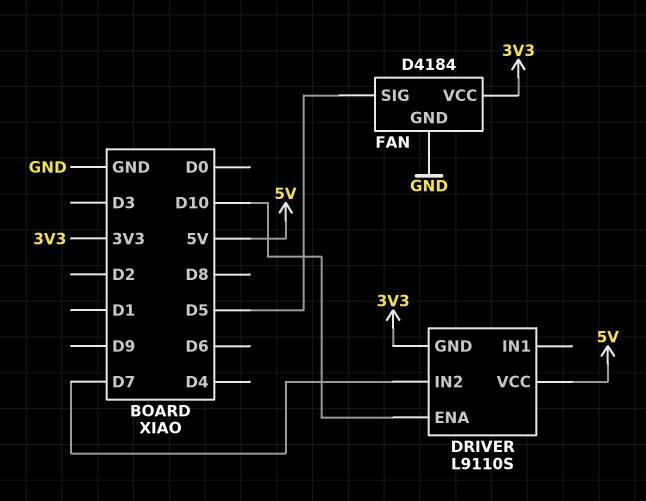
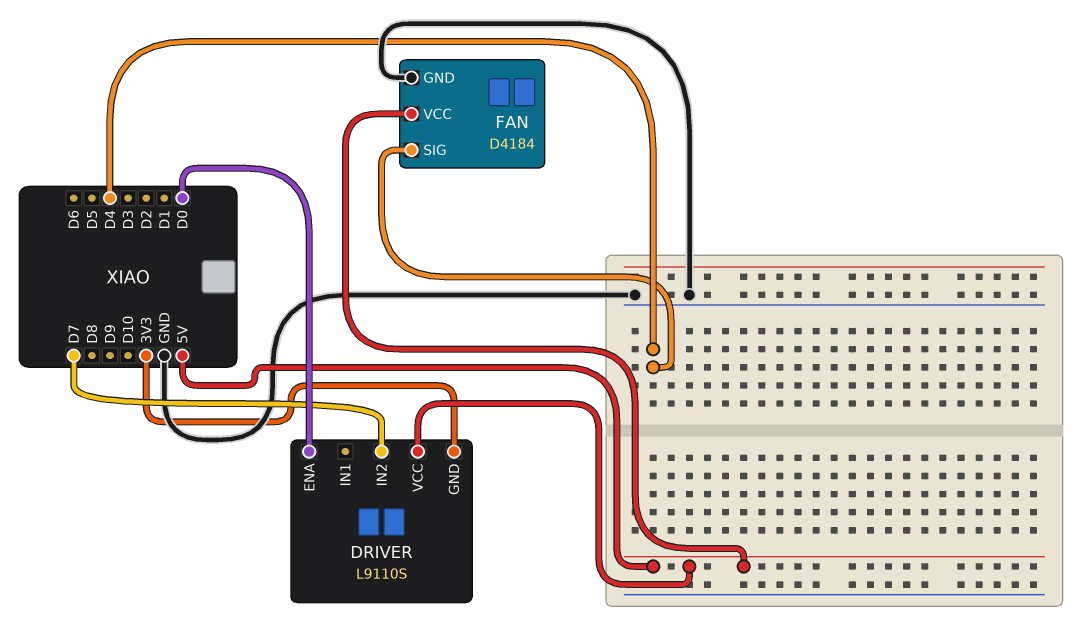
DRIVER pin ENA: D10 -> D0
FAN pin SIG: D5 -> D4
FAN pin VCC: 3V3 -> 5V

